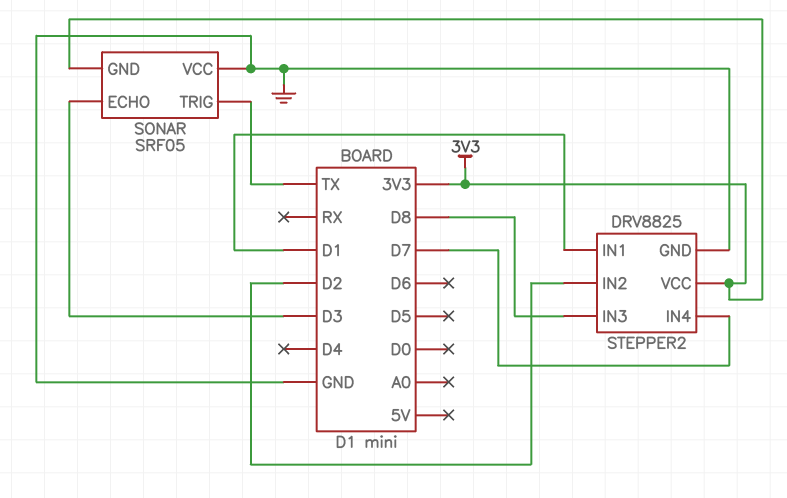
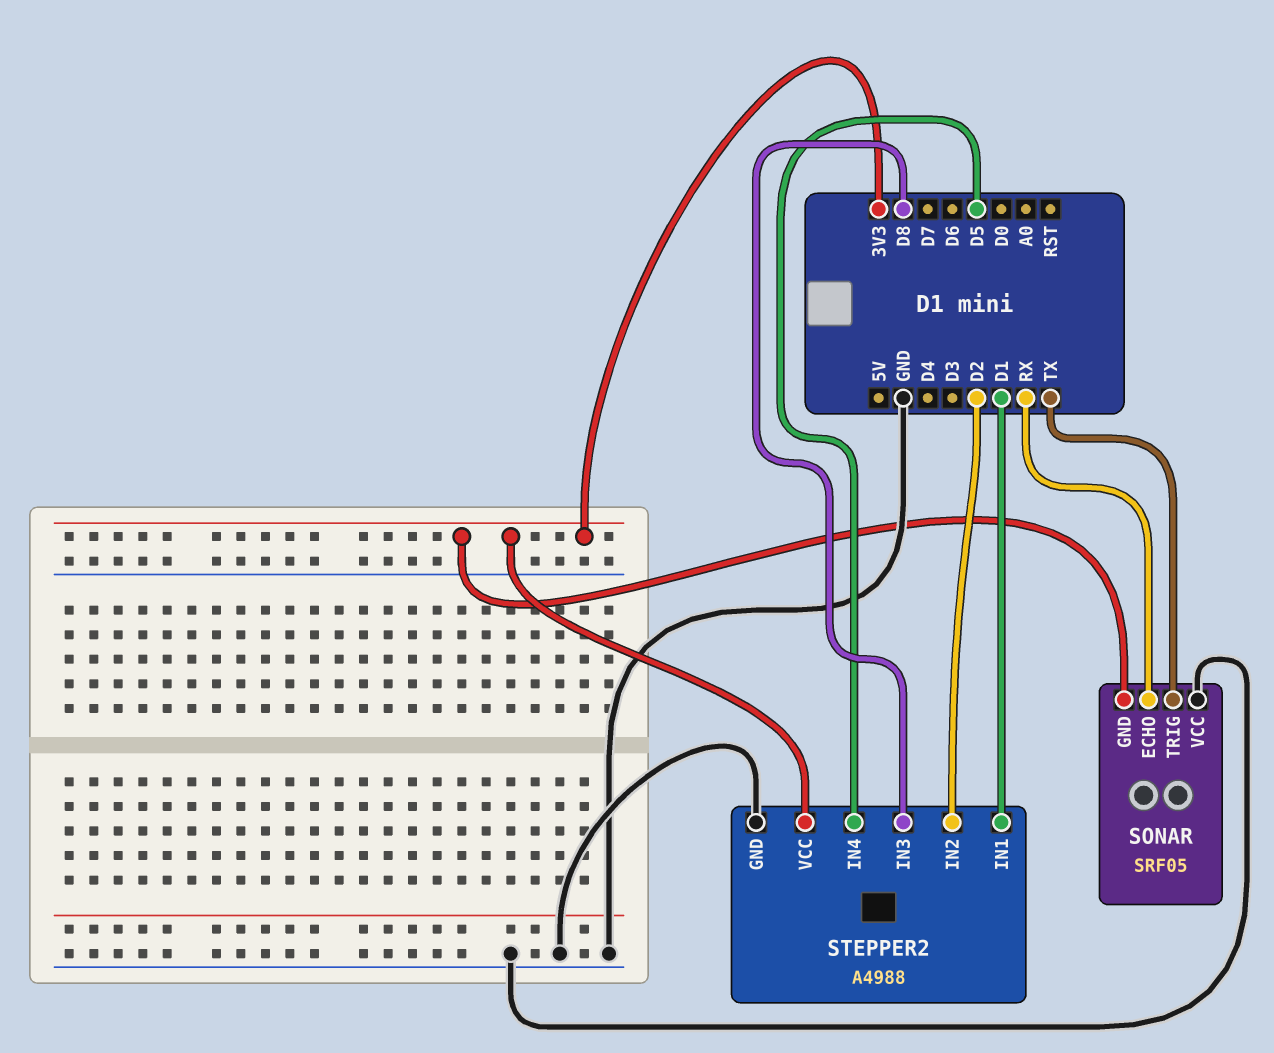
SONAR pin ECHO: D3 -> RX
STEPPER2: DRV8825 -> A4988
STEPPER2 pin IN4: D7 -> D5

